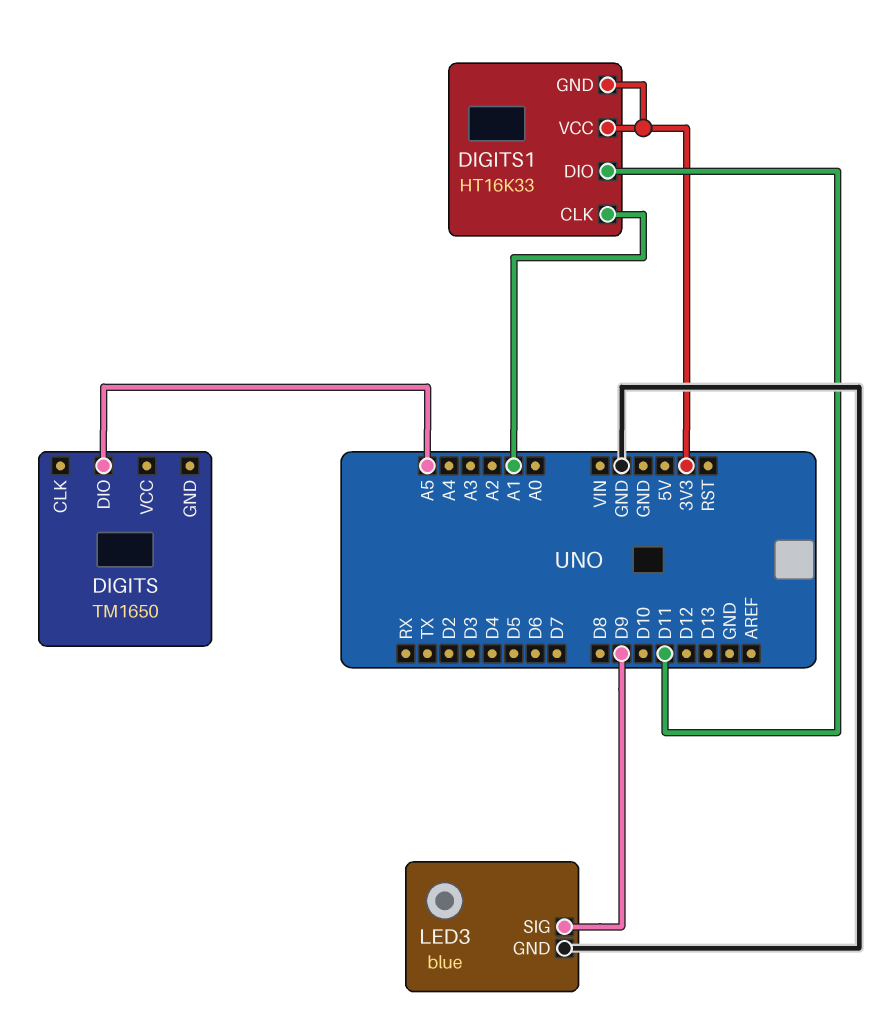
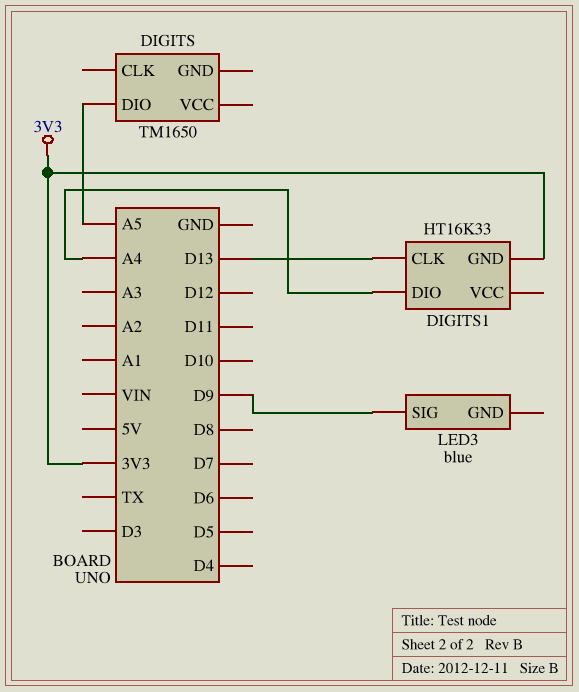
DIGITS1 pin CLK: A1 -> D13
DIGITS1 pin DIO: D11 -> A4
DIGITS1 pin VCC: 3V3 -> none
LED3 pin GND: GND -> none

